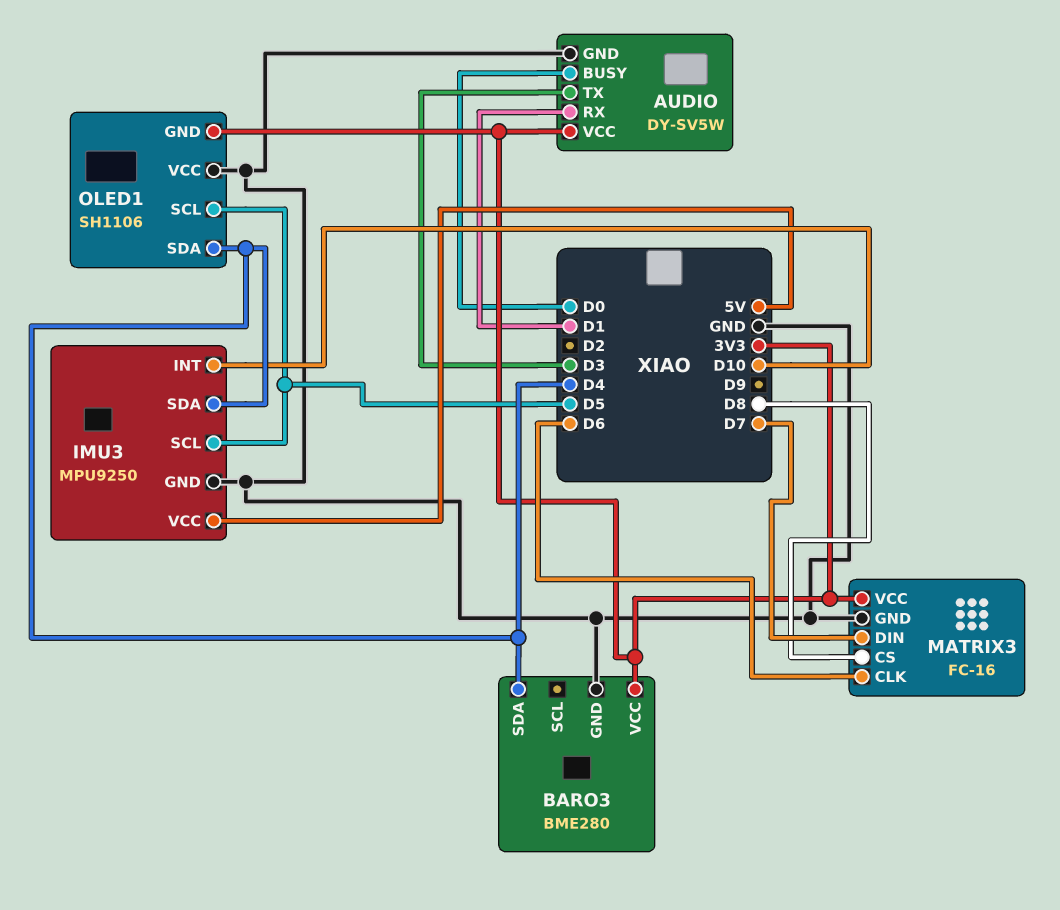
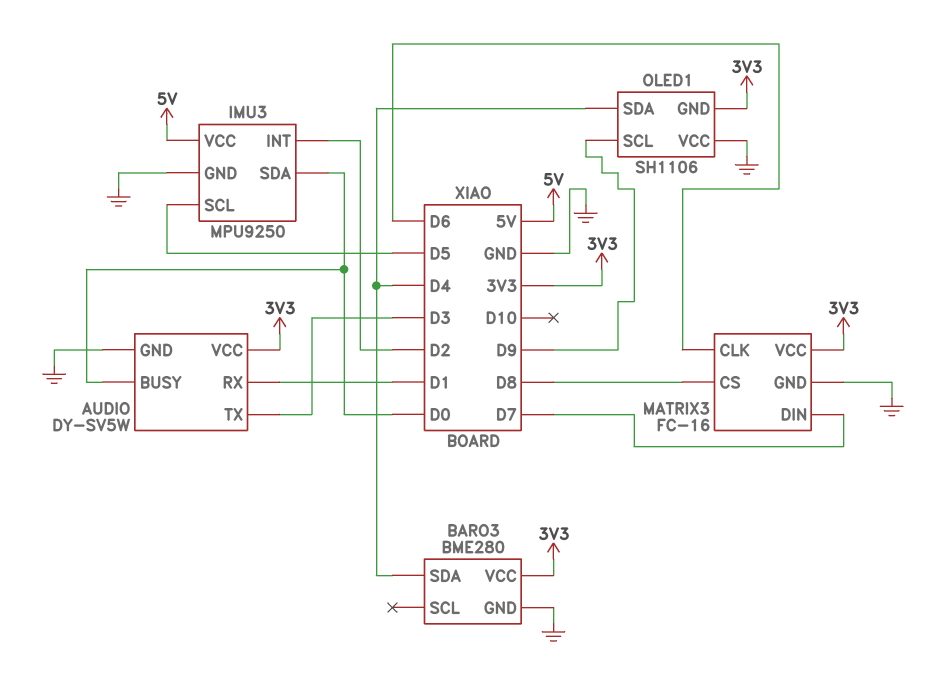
IMU3 pin INT: D10 -> D2
IMU3 pin SDA: D4 -> D0
OLED1 pin SCL: D5 -> D9

